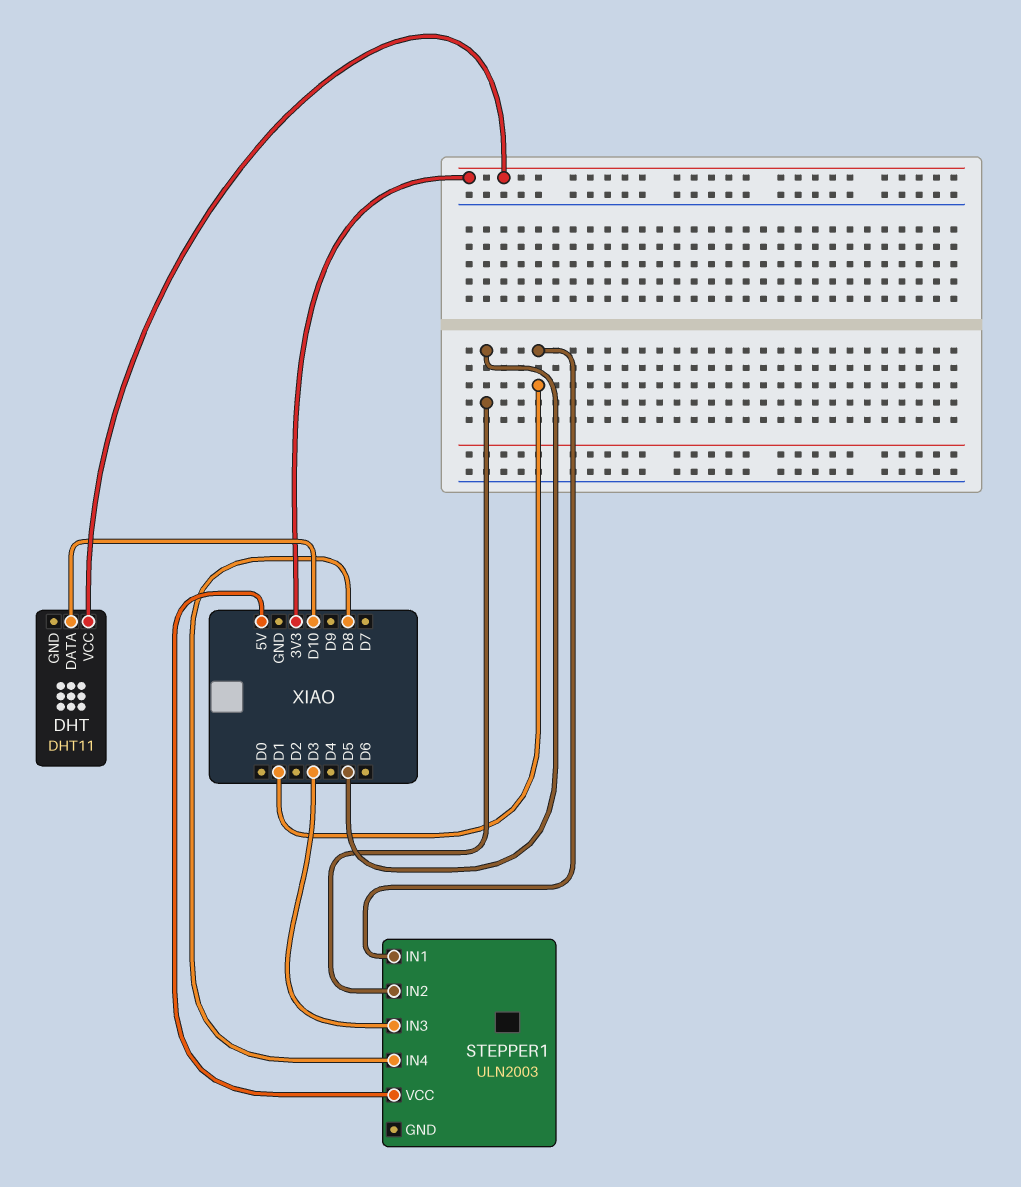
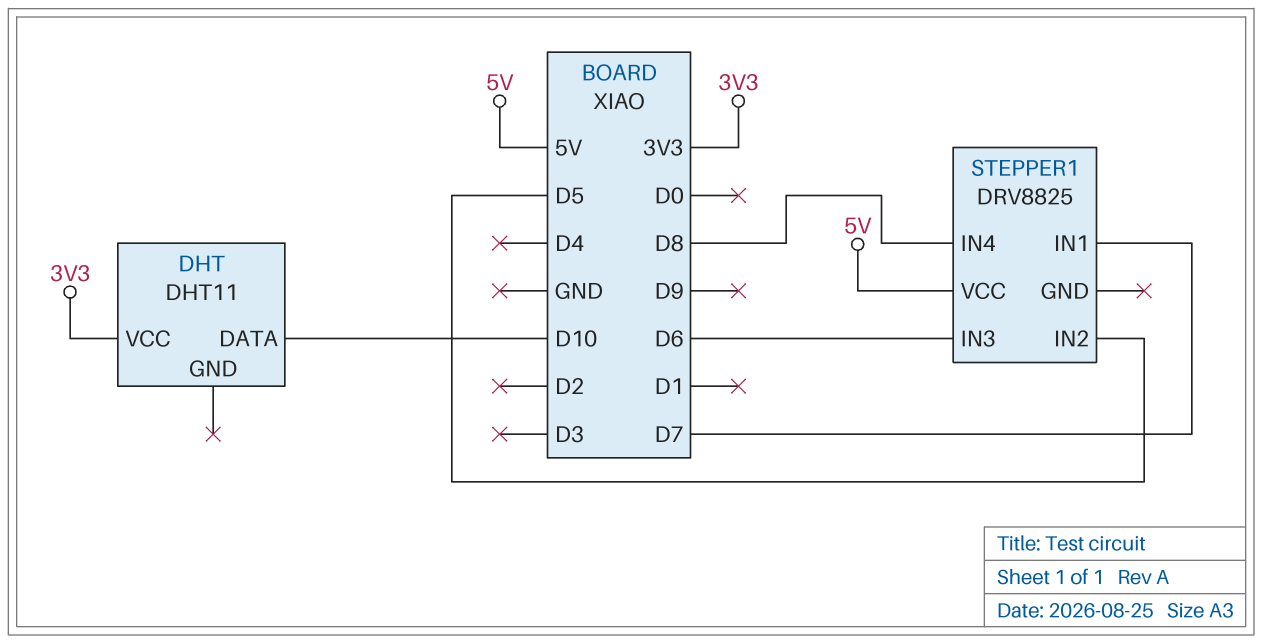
STEPPER1: ULN2003 -> DRV8825
STEPPER1 pin IN1: D1 -> D7
STEPPER1 pin IN3: D3 -> D6

